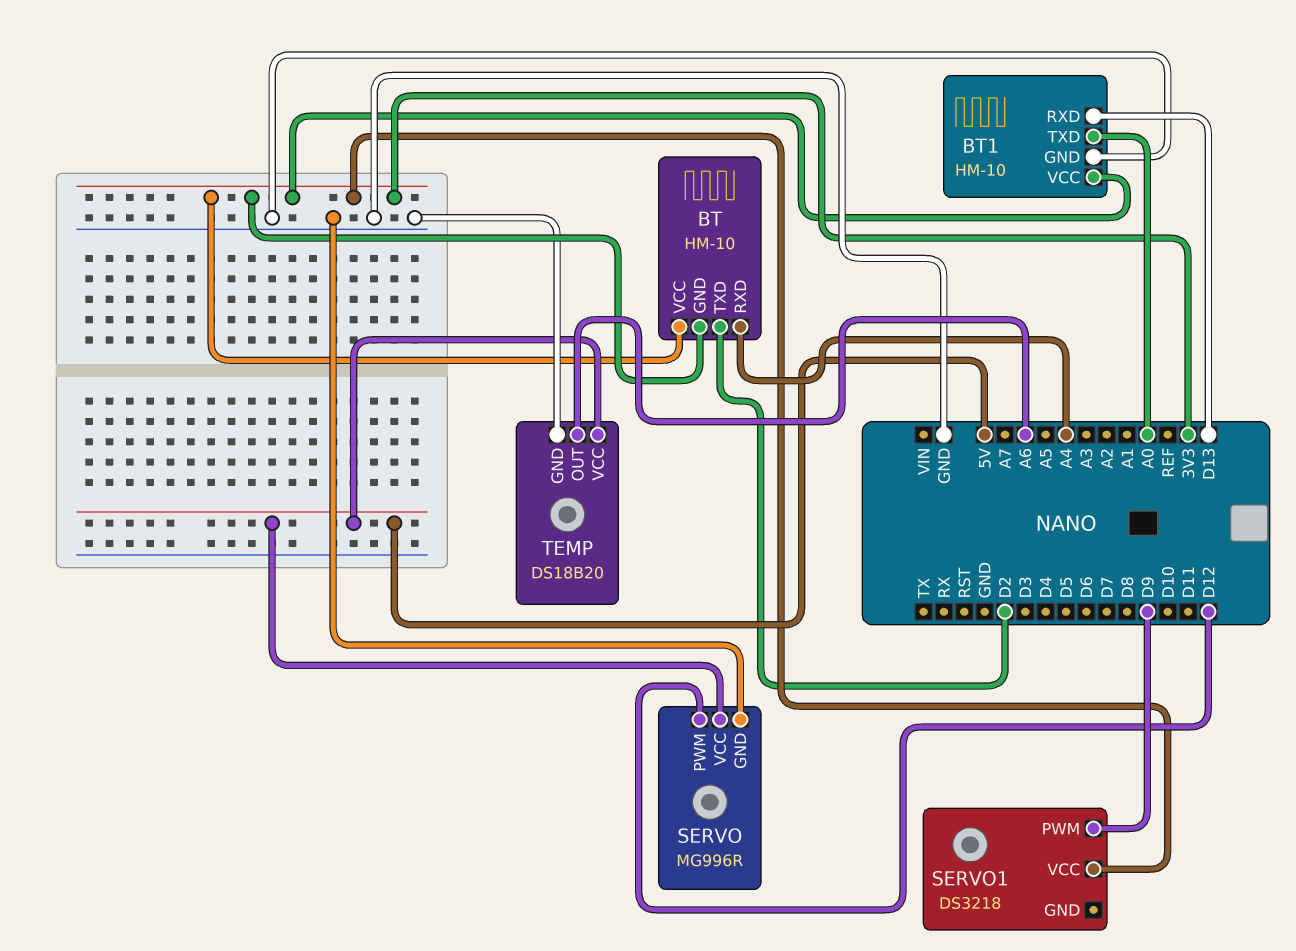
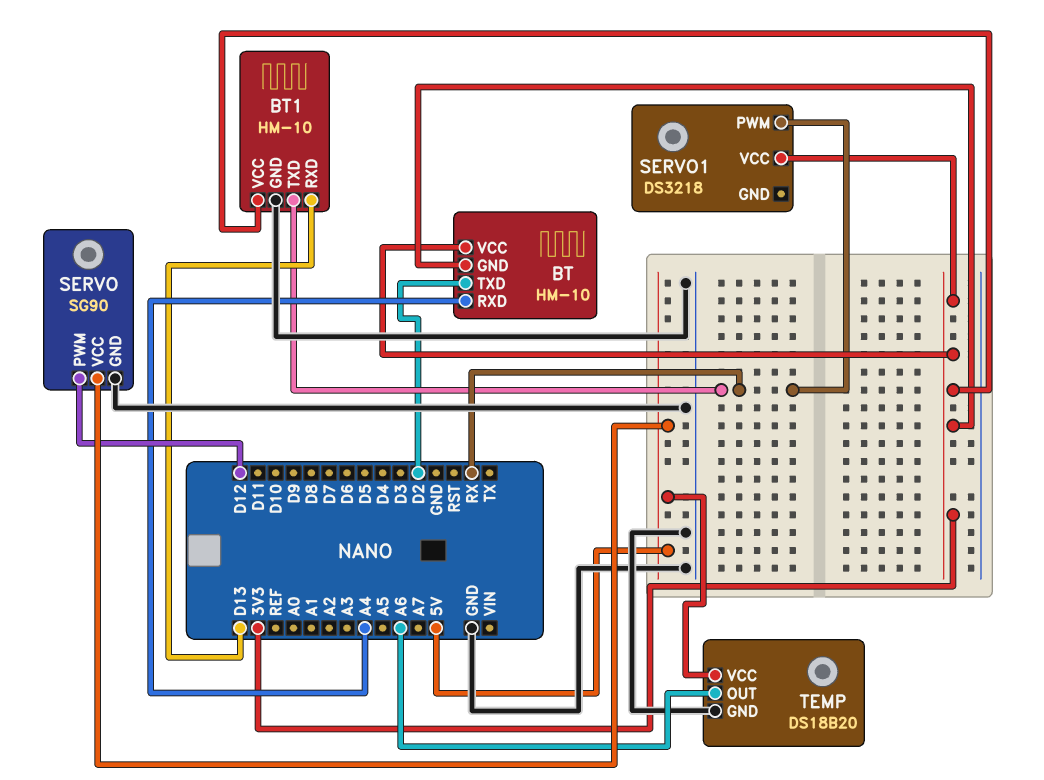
BT1 pin TXD: A0 -> RX
SERVO: MG996R -> SG90
SERVO1 pin PWM: D9 -> RX

